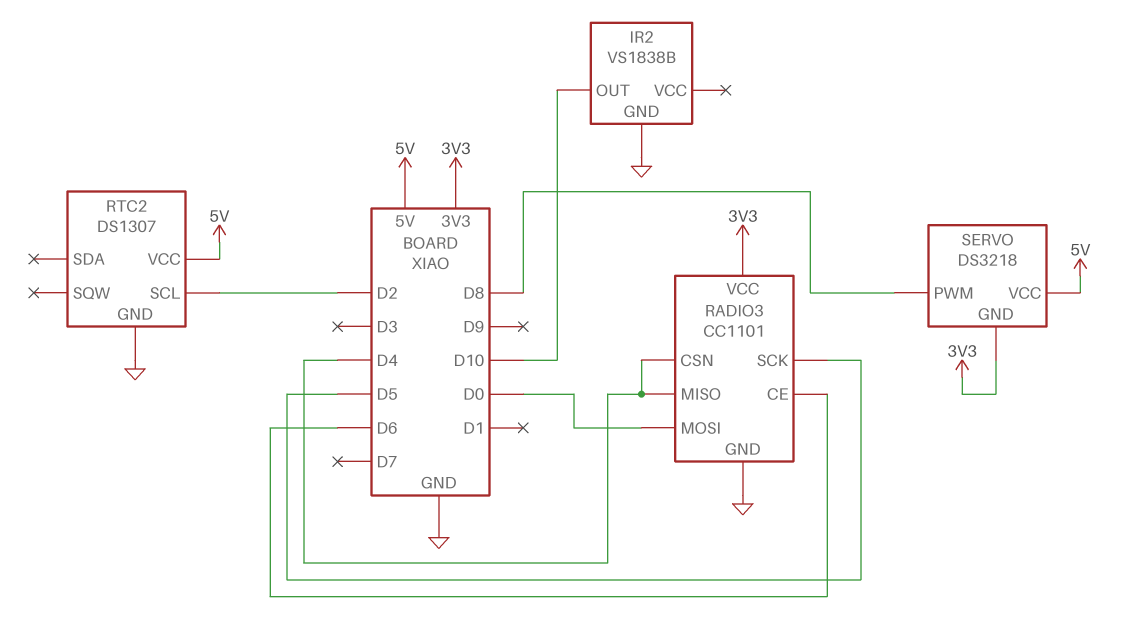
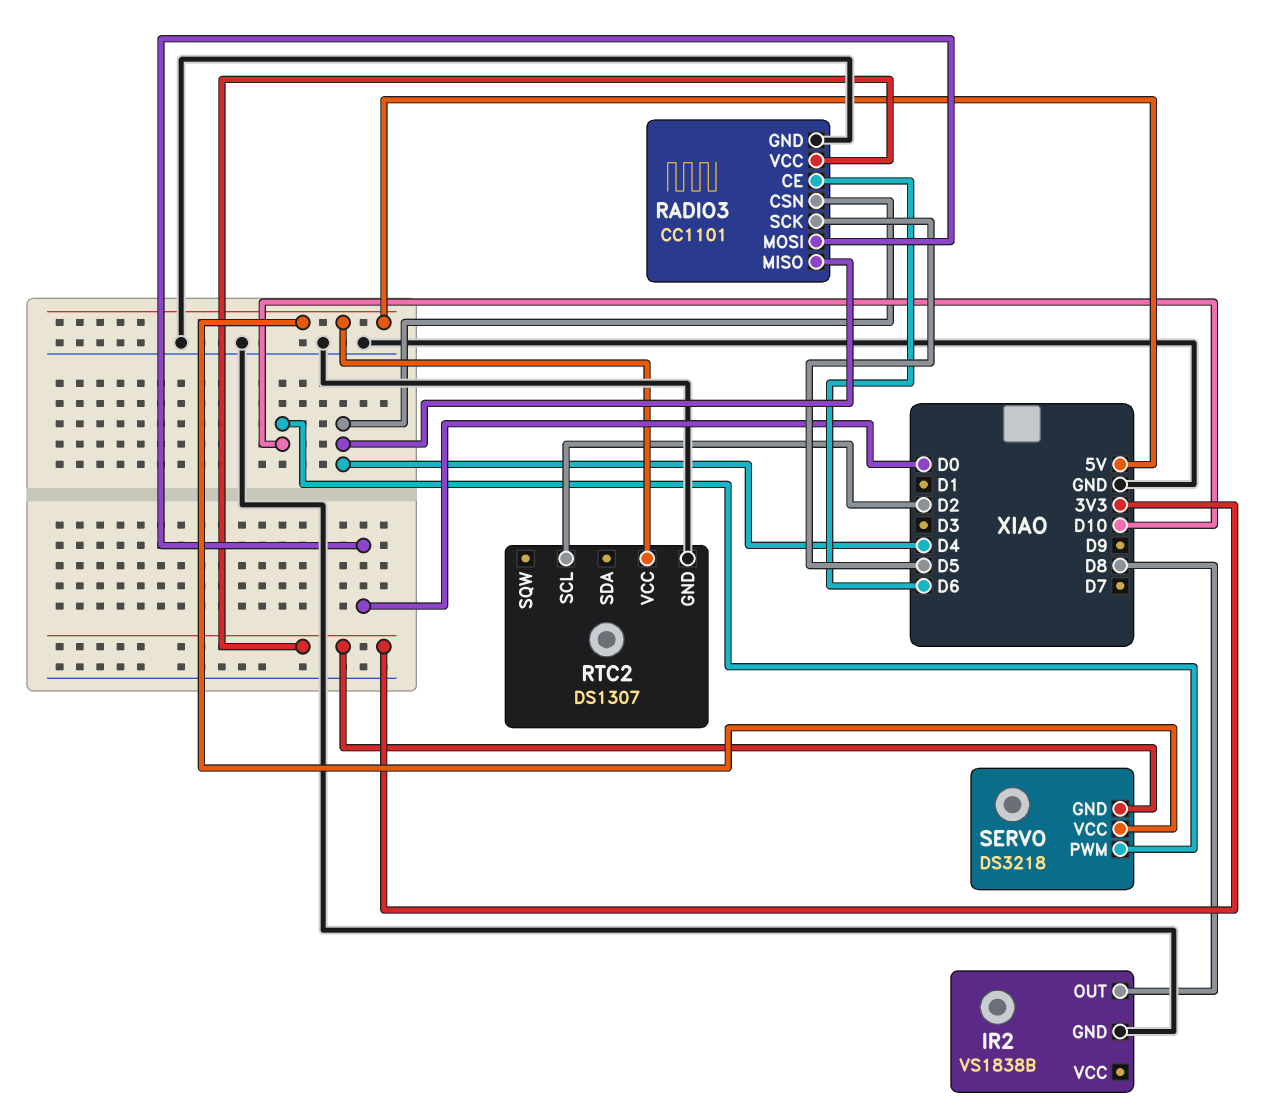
IR2 pin OUT: D10 -> D8
SERVO pin PWM: D8 -> D10

